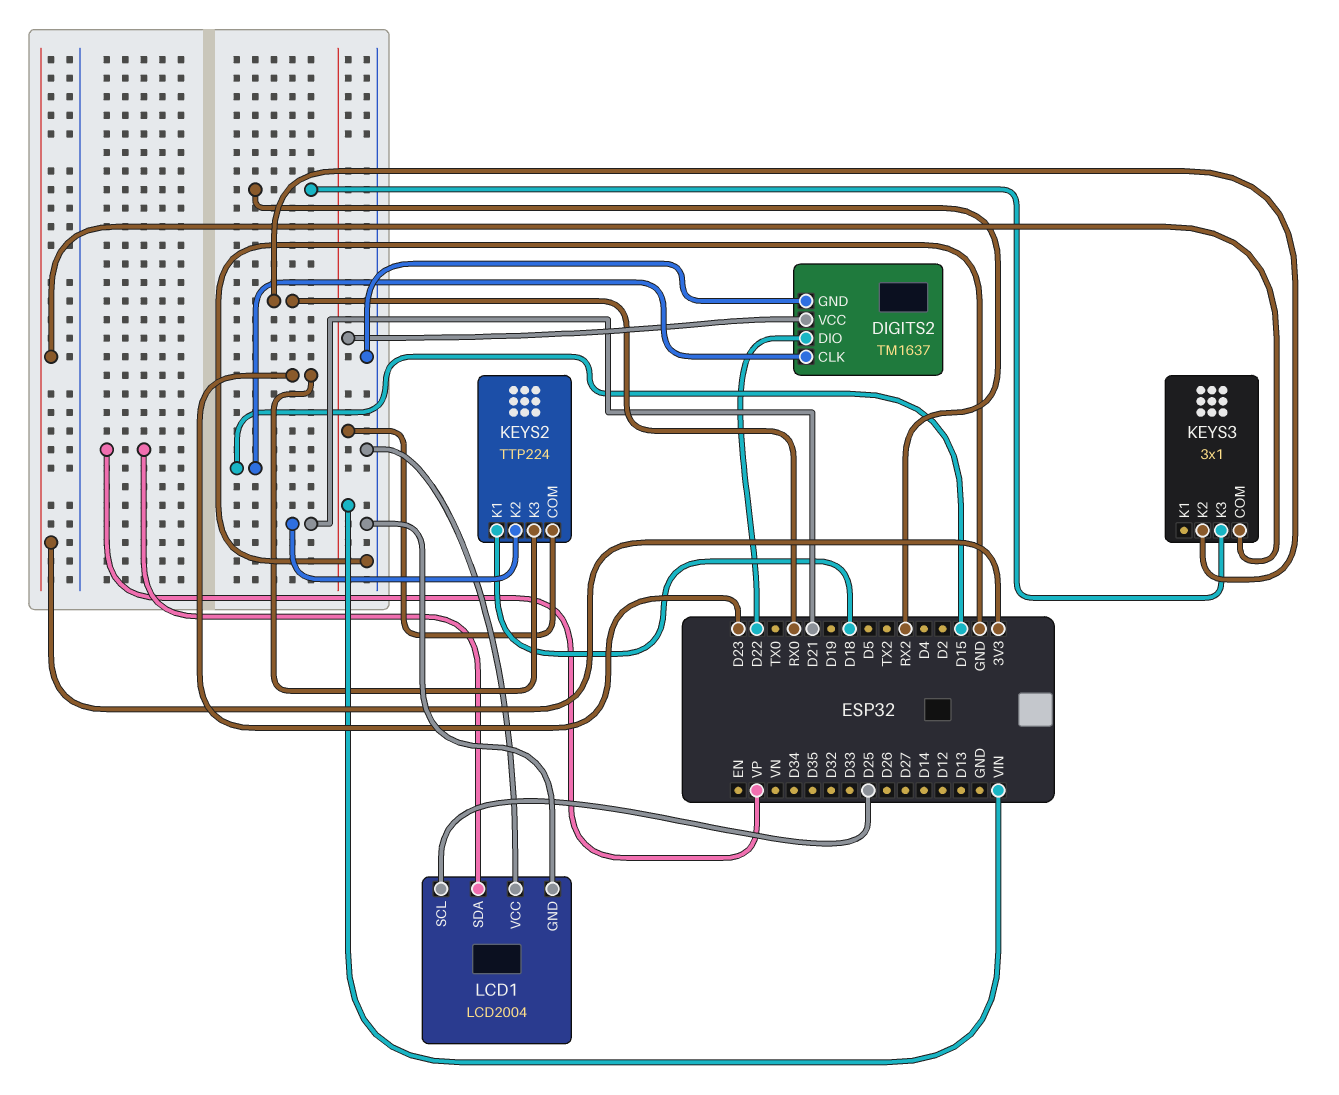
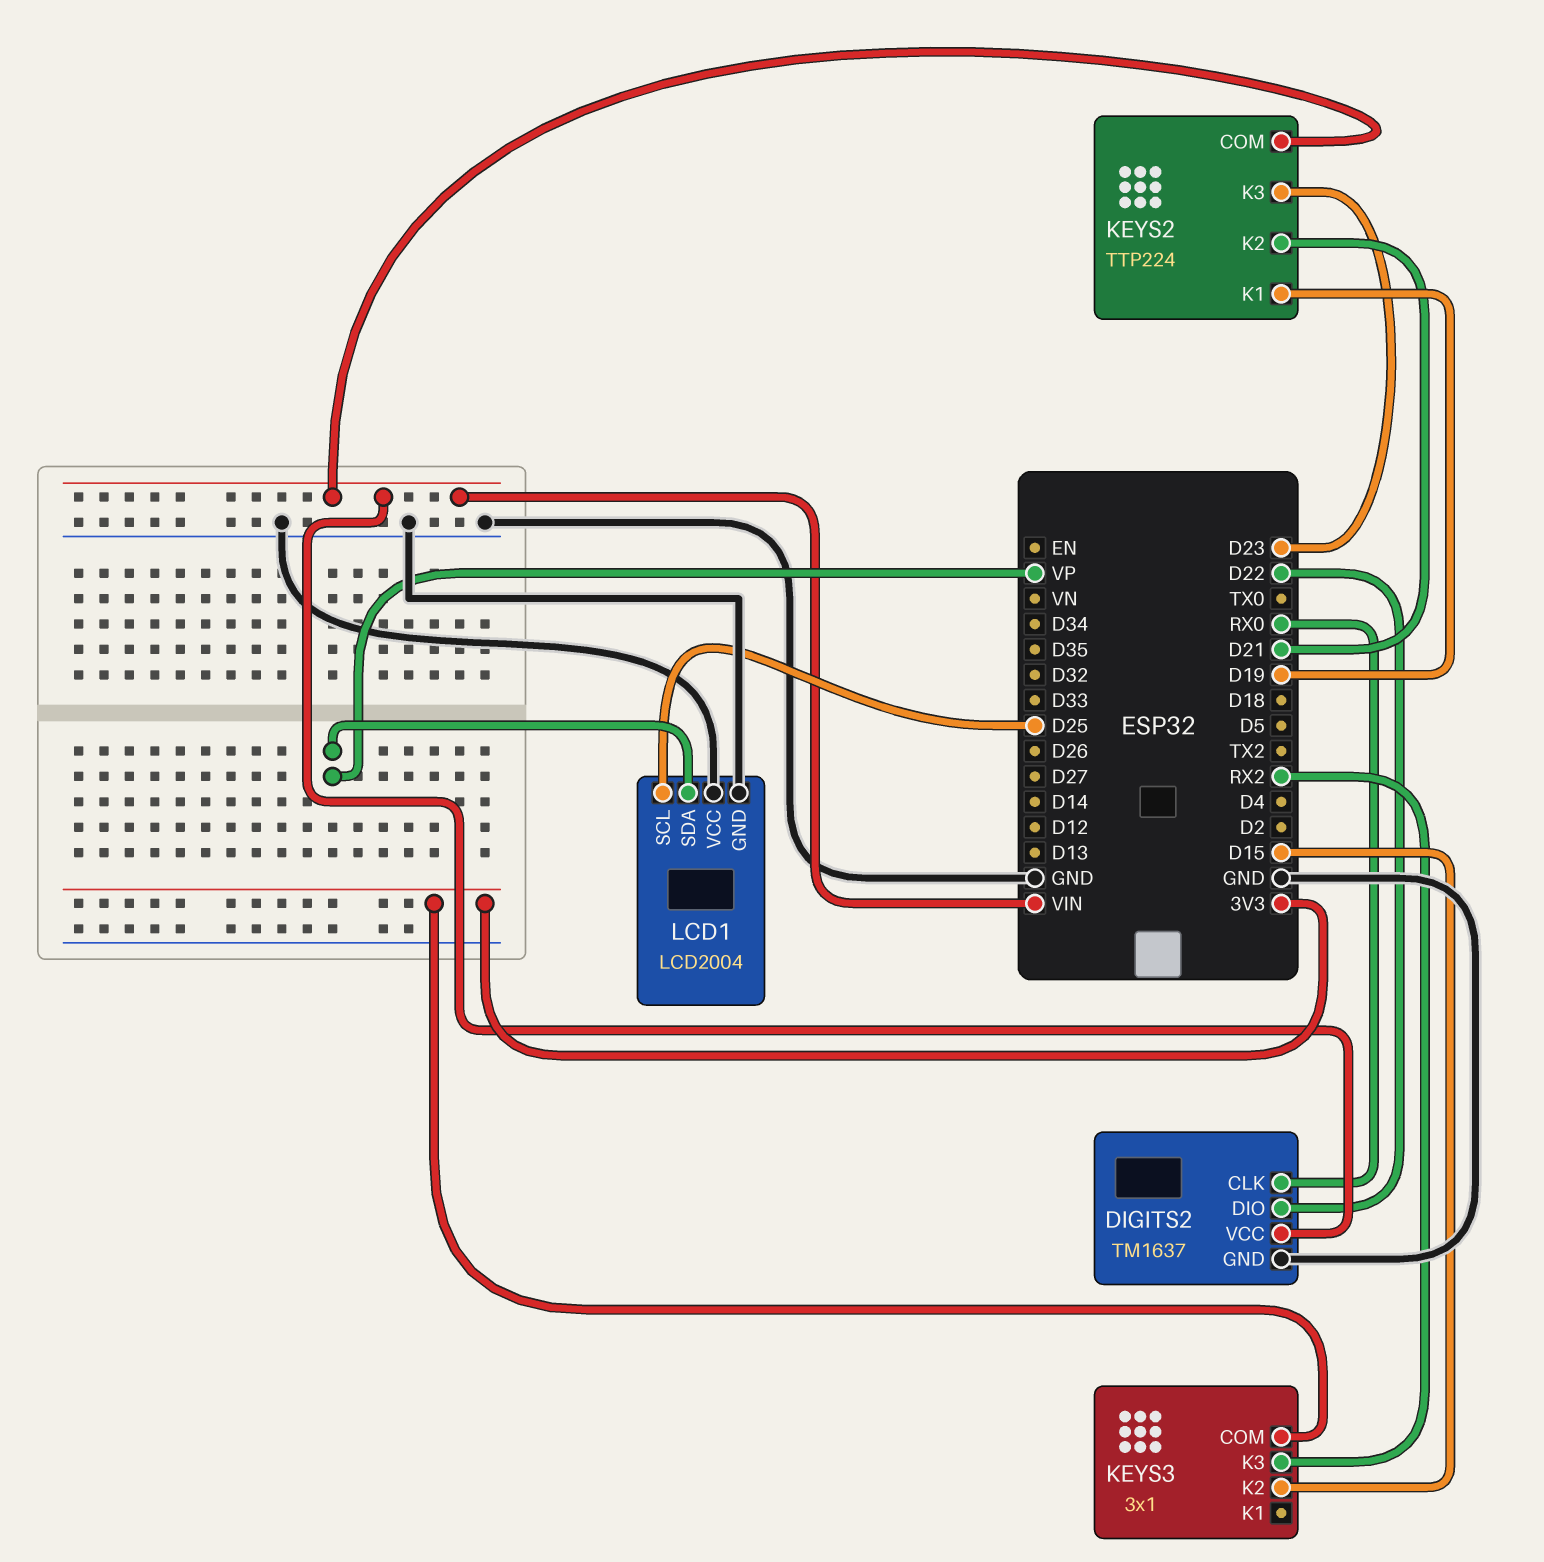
DIGITS2 pin CLK: D15 -> RX0
KEYS2 pin K1: D18 -> D19
KEYS3 pin K2: RX0 -> D15

